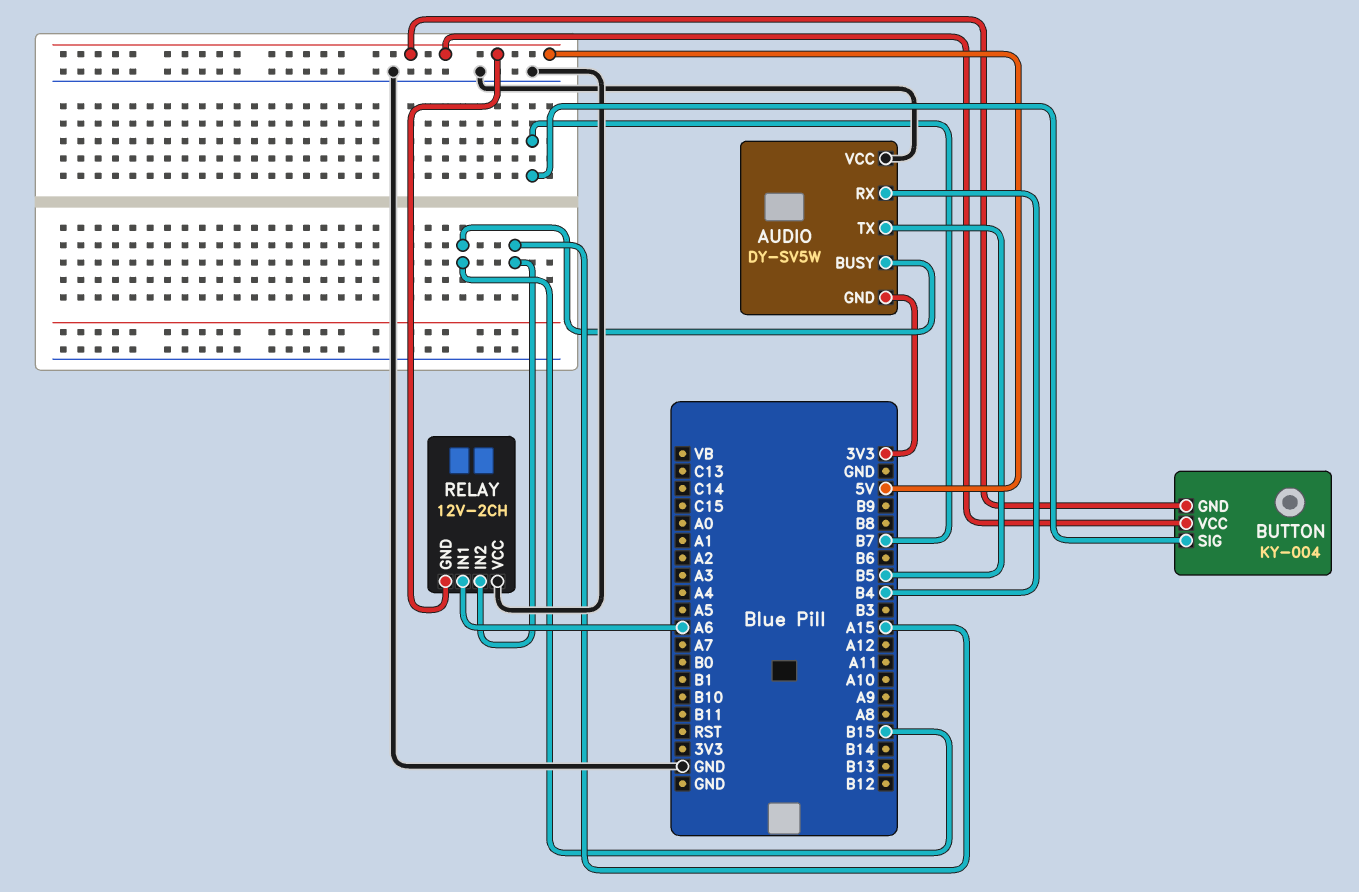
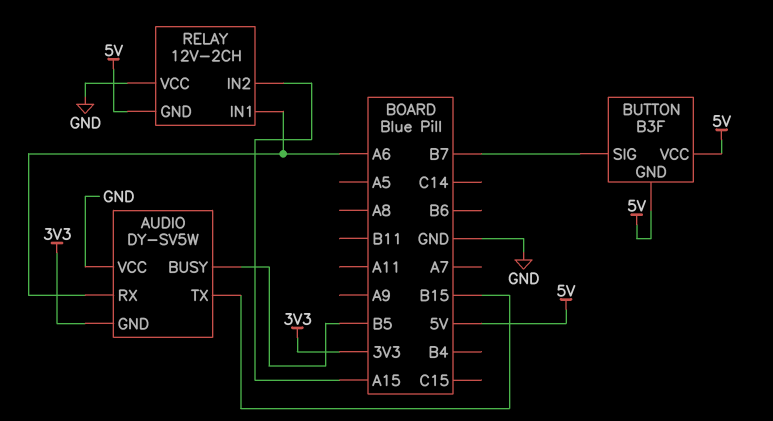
AUDIO pin BUSY: B15 -> B5
AUDIO pin RX: B4 -> A6
AUDIO pin TX: B5 -> B15
BUTTON: KY-004 -> B3F

